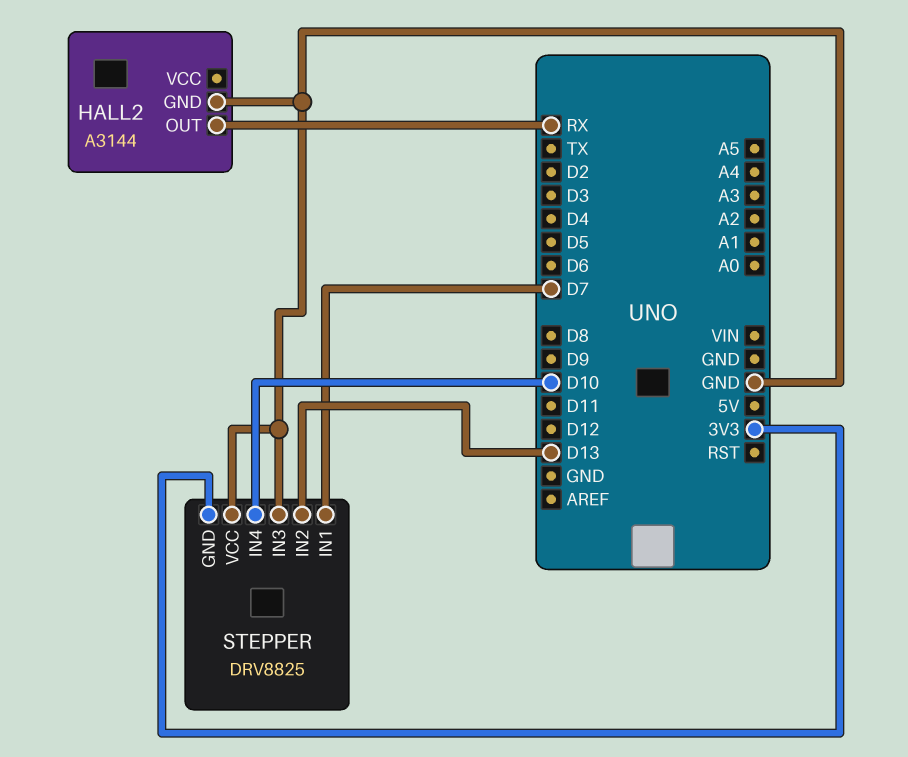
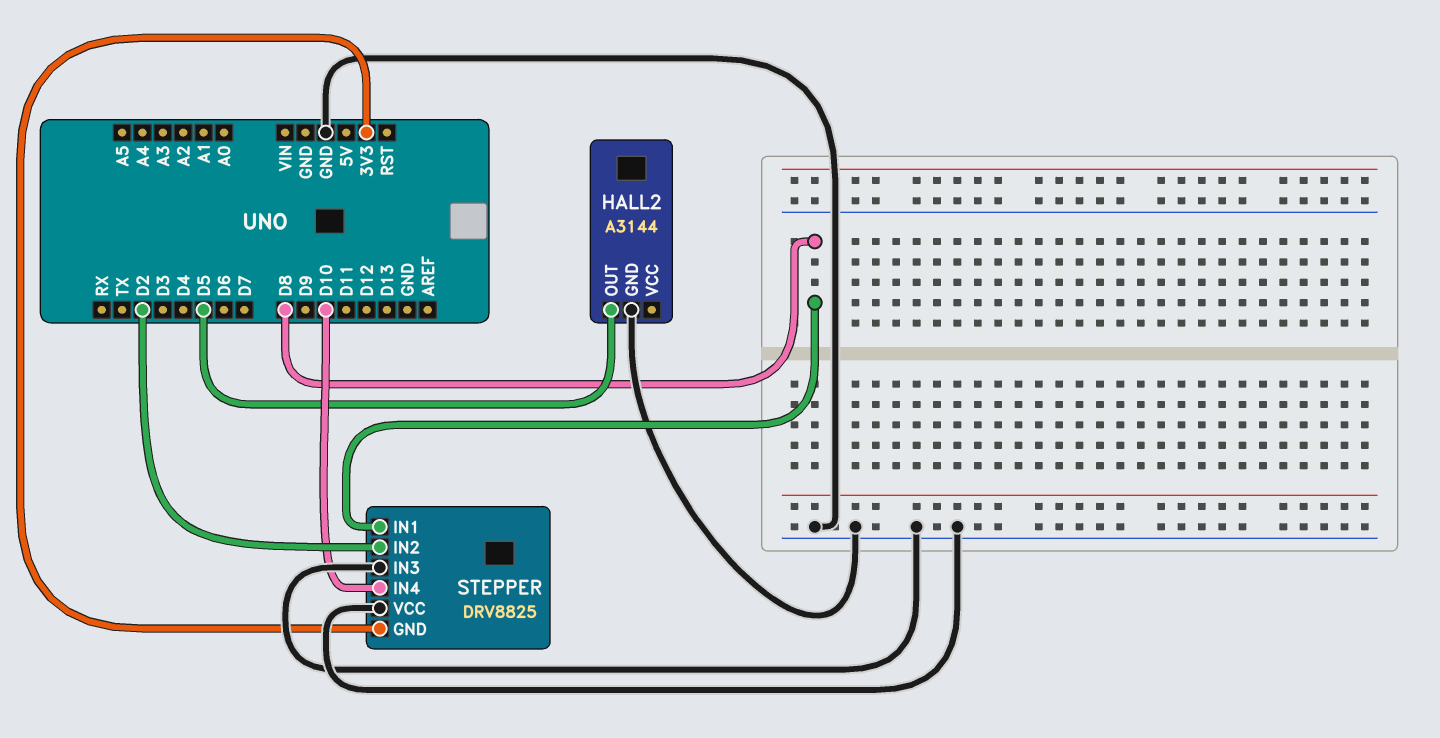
HALL2 pin OUT: RX -> D5
STEPPER pin IN1: D7 -> D8
STEPPER pin IN2: D13 -> D2

